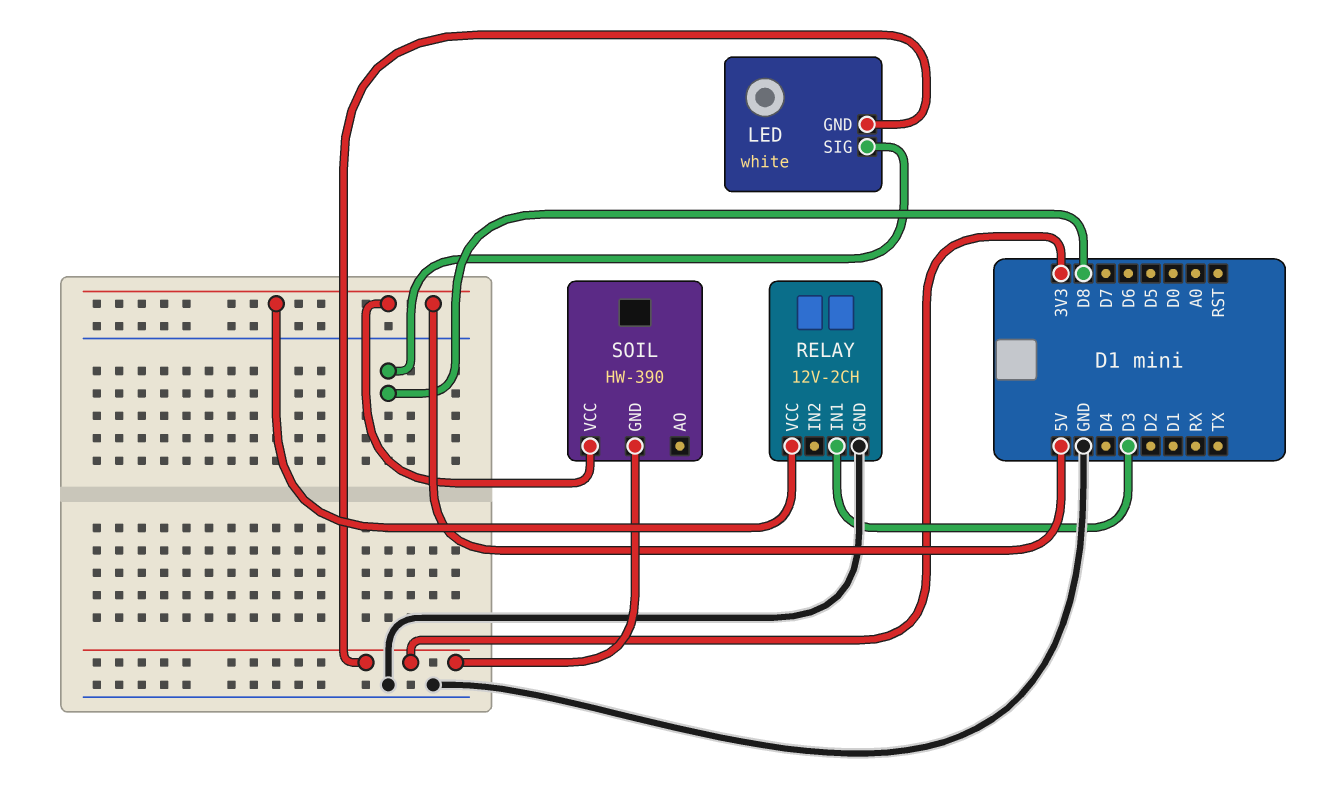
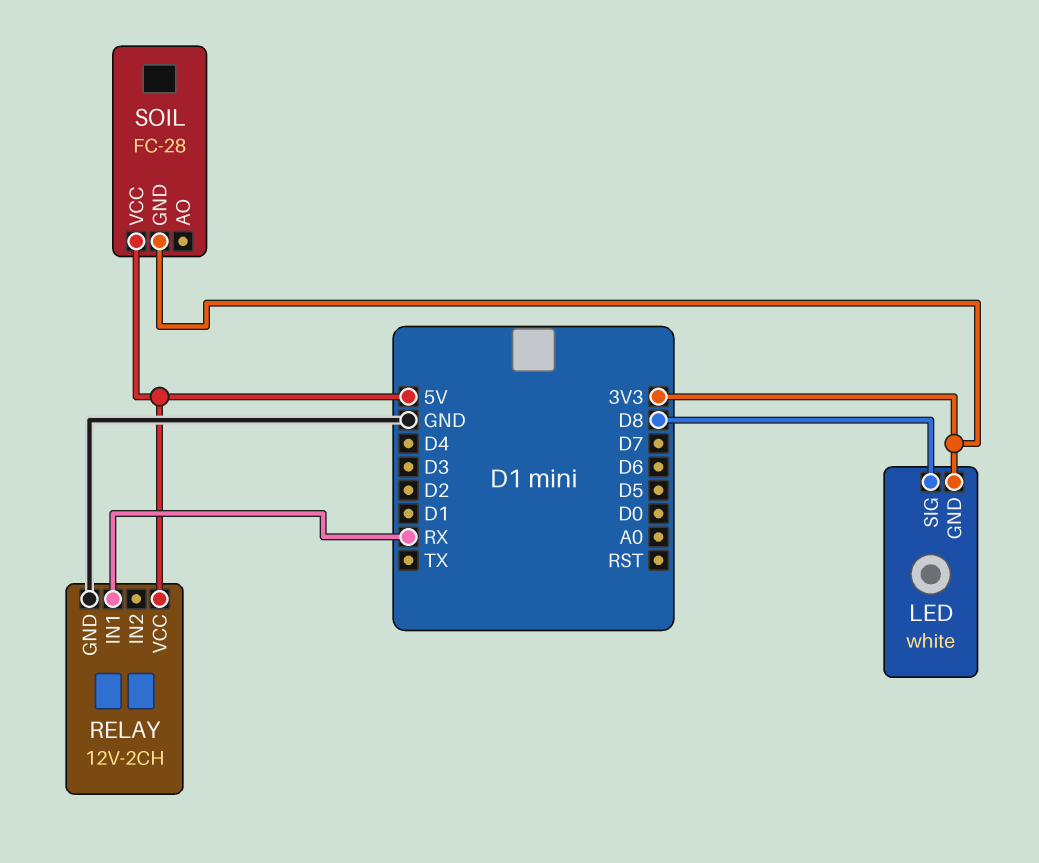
RELAY pin IN1: D3 -> RX
SOIL: HW-390 -> FC-28

